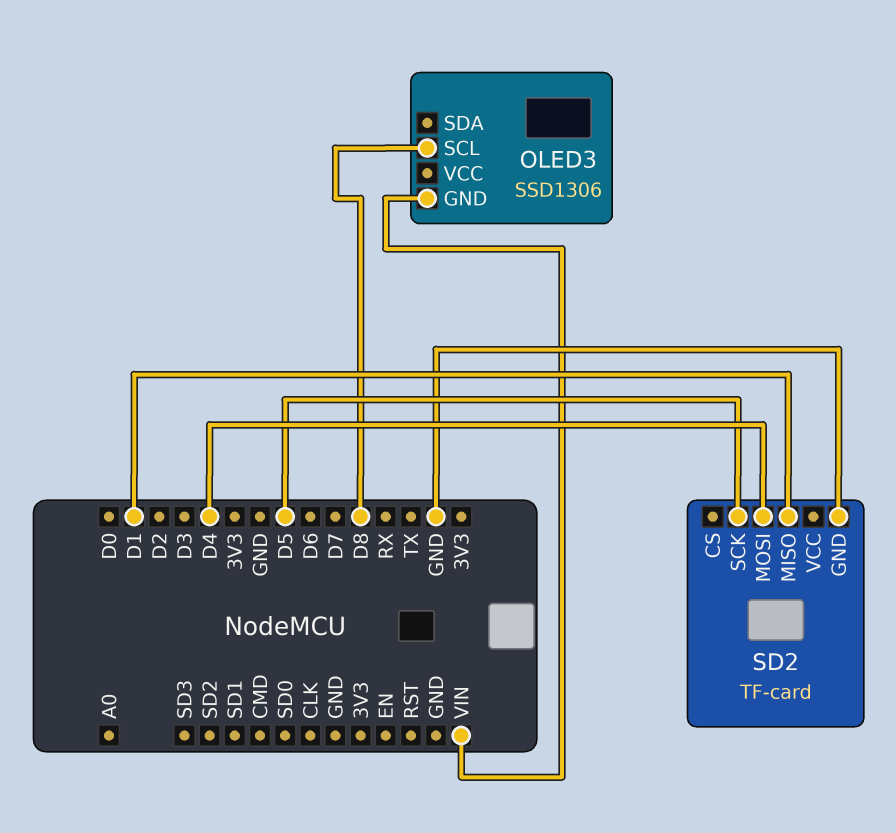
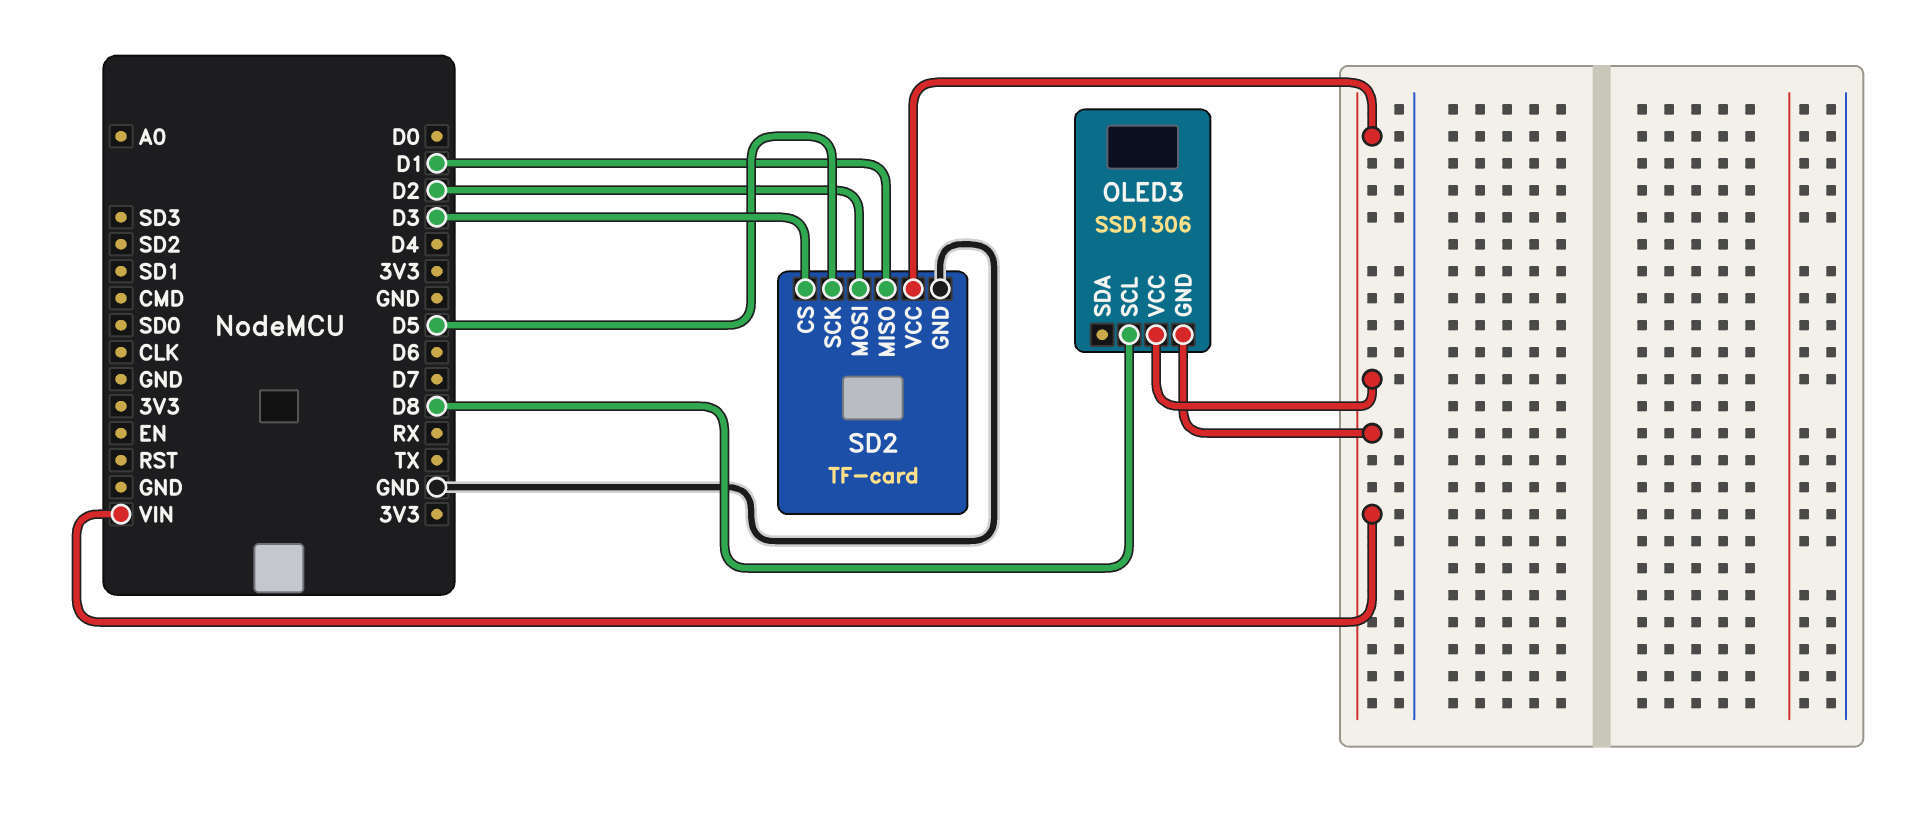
OLED3 pin VCC: none -> VIN
SD2 pin CS: none -> D3
SD2 pin MOSI: D4 -> D2
SD2 pin VCC: none -> VIN

